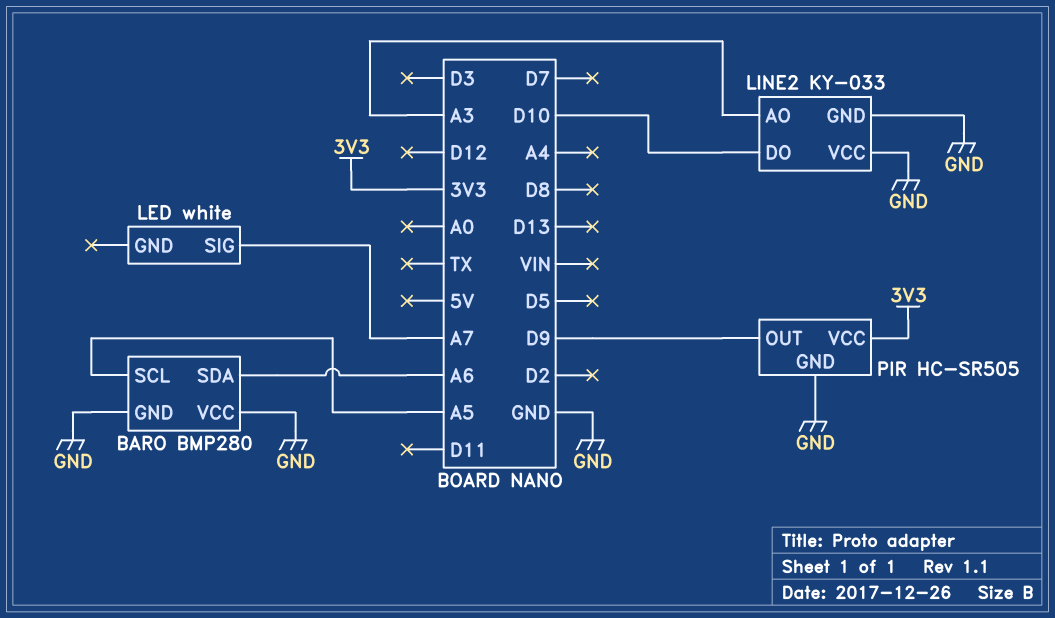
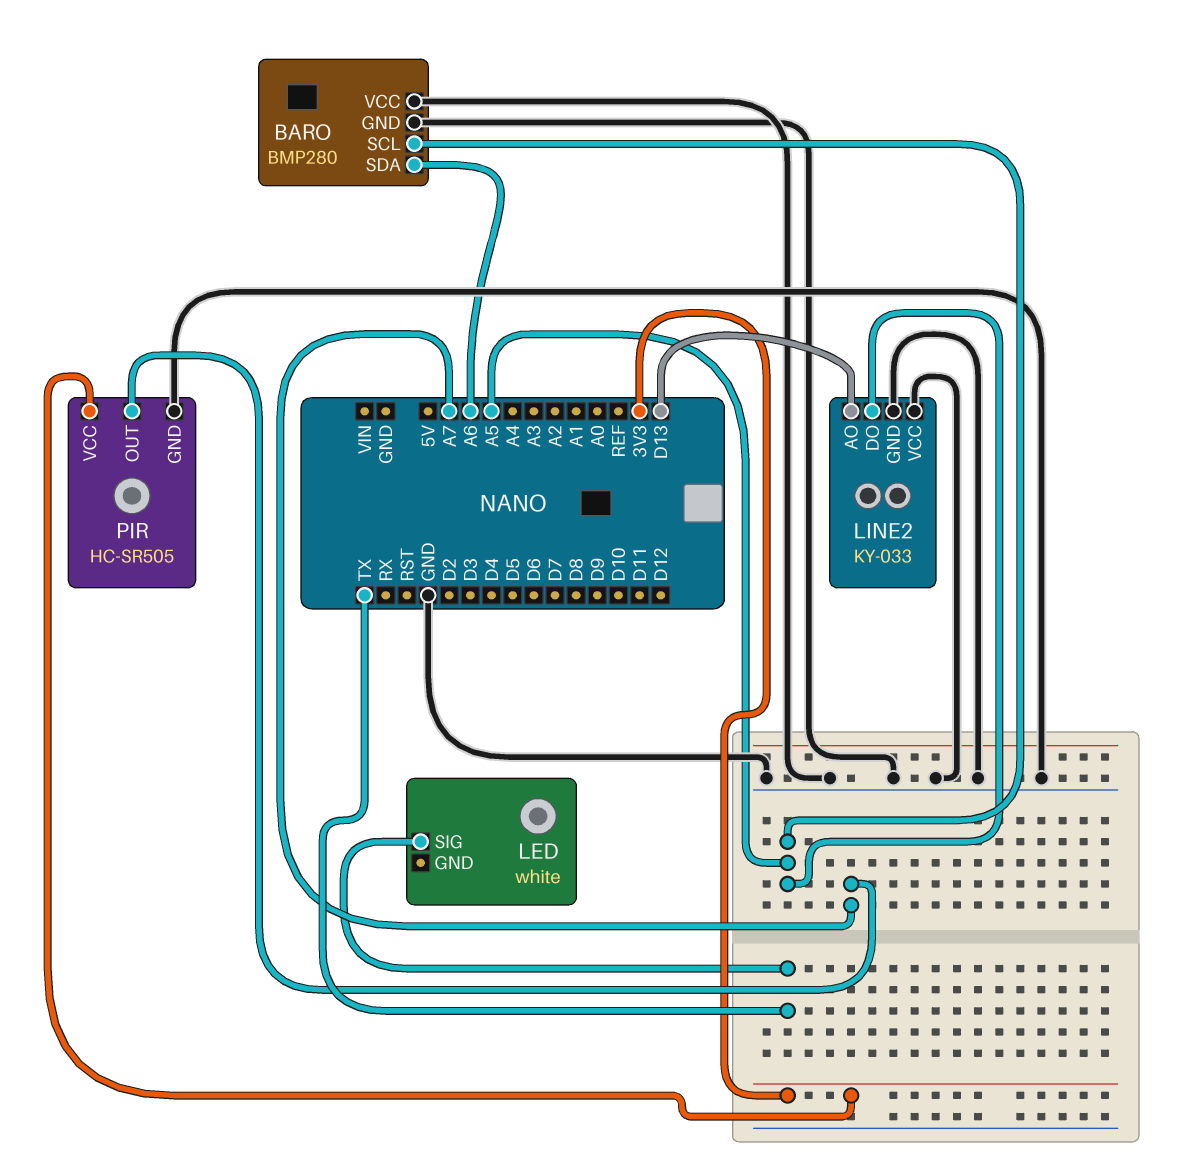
LED pin SIG: A7 -> TX
LINE2 pin AO: A3 -> D13
LINE2 pin DO: D10 -> A5
PIR pin OUT: D9 -> A7

